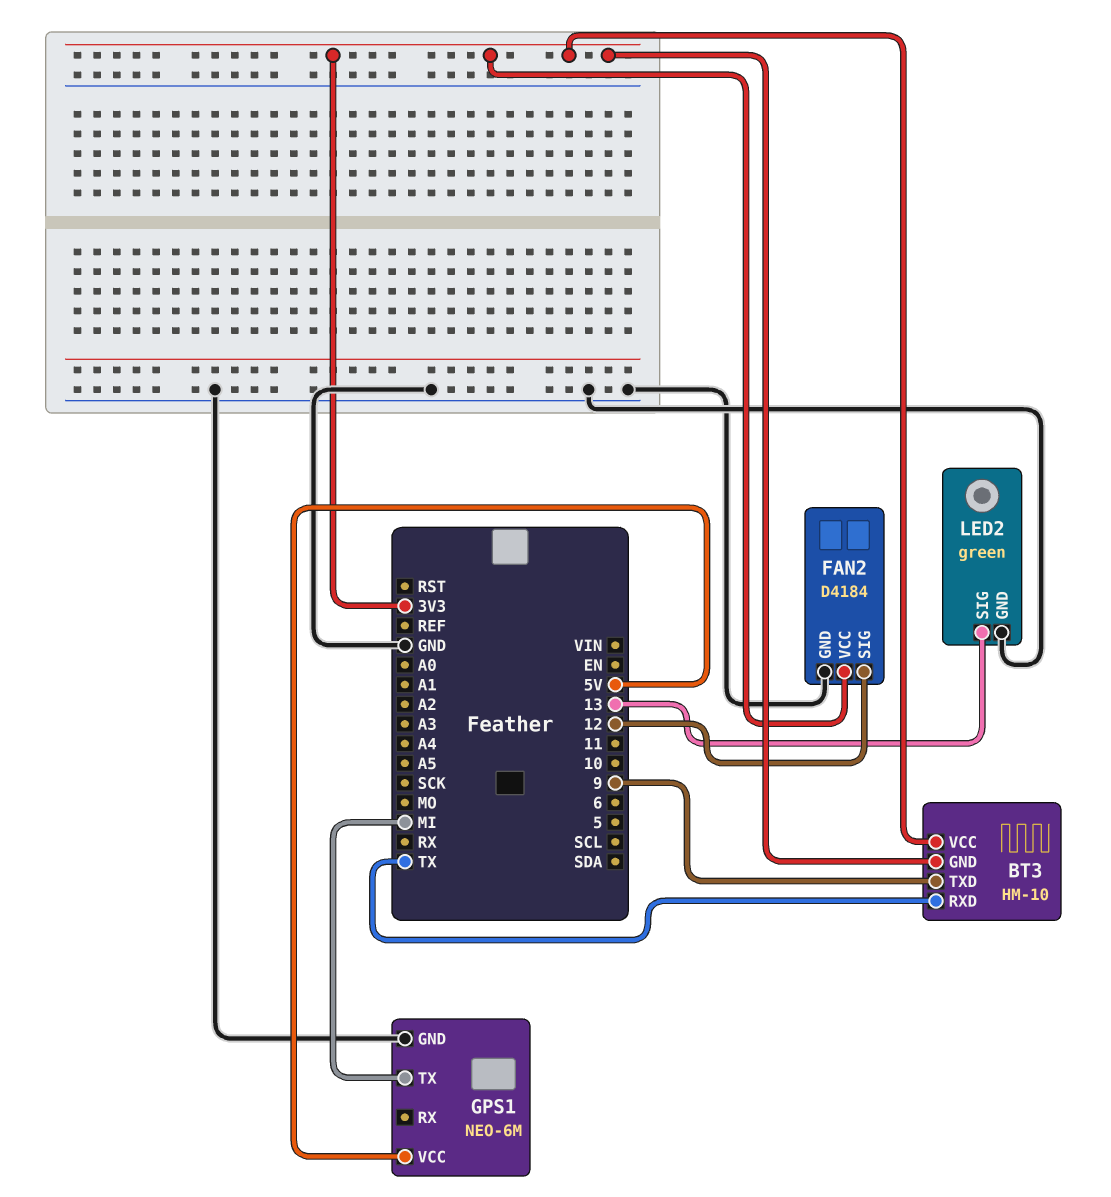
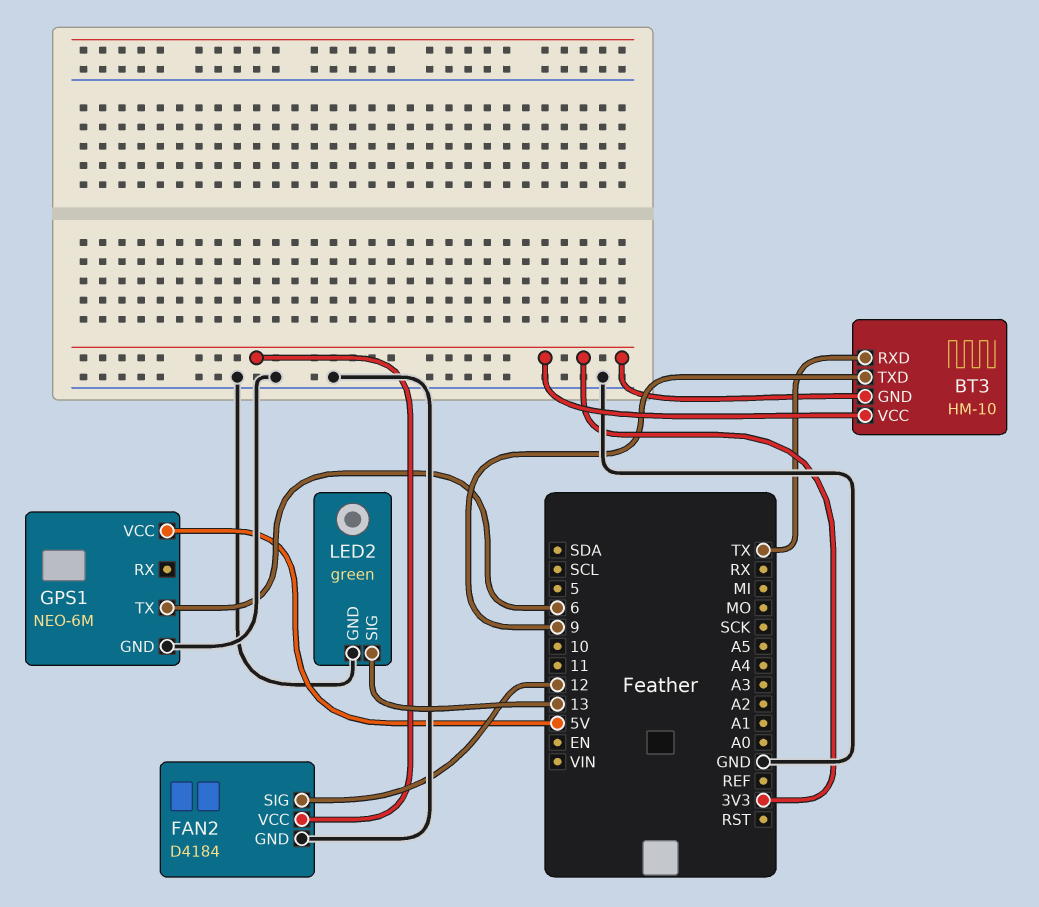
GPS1 pin TX: MI -> 6

